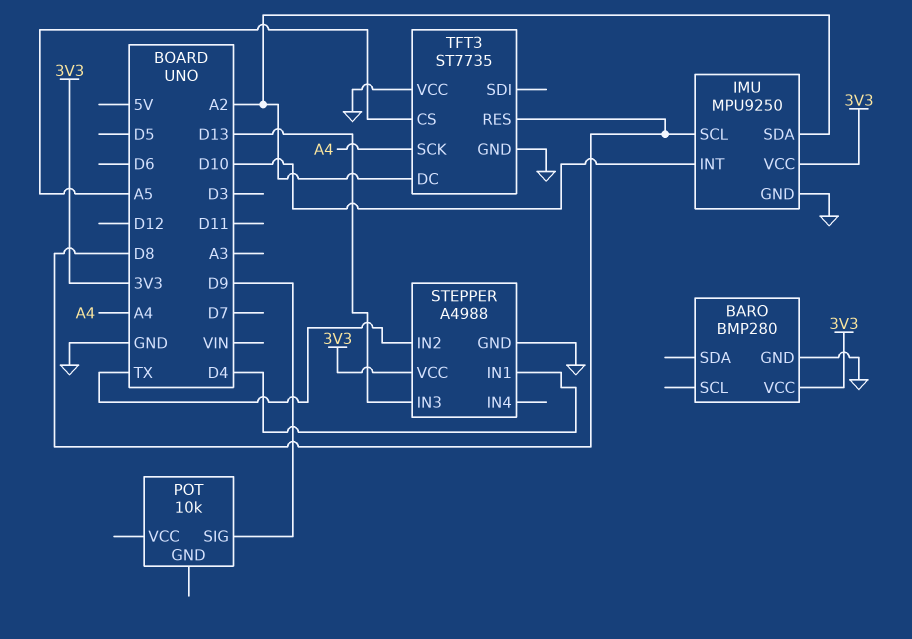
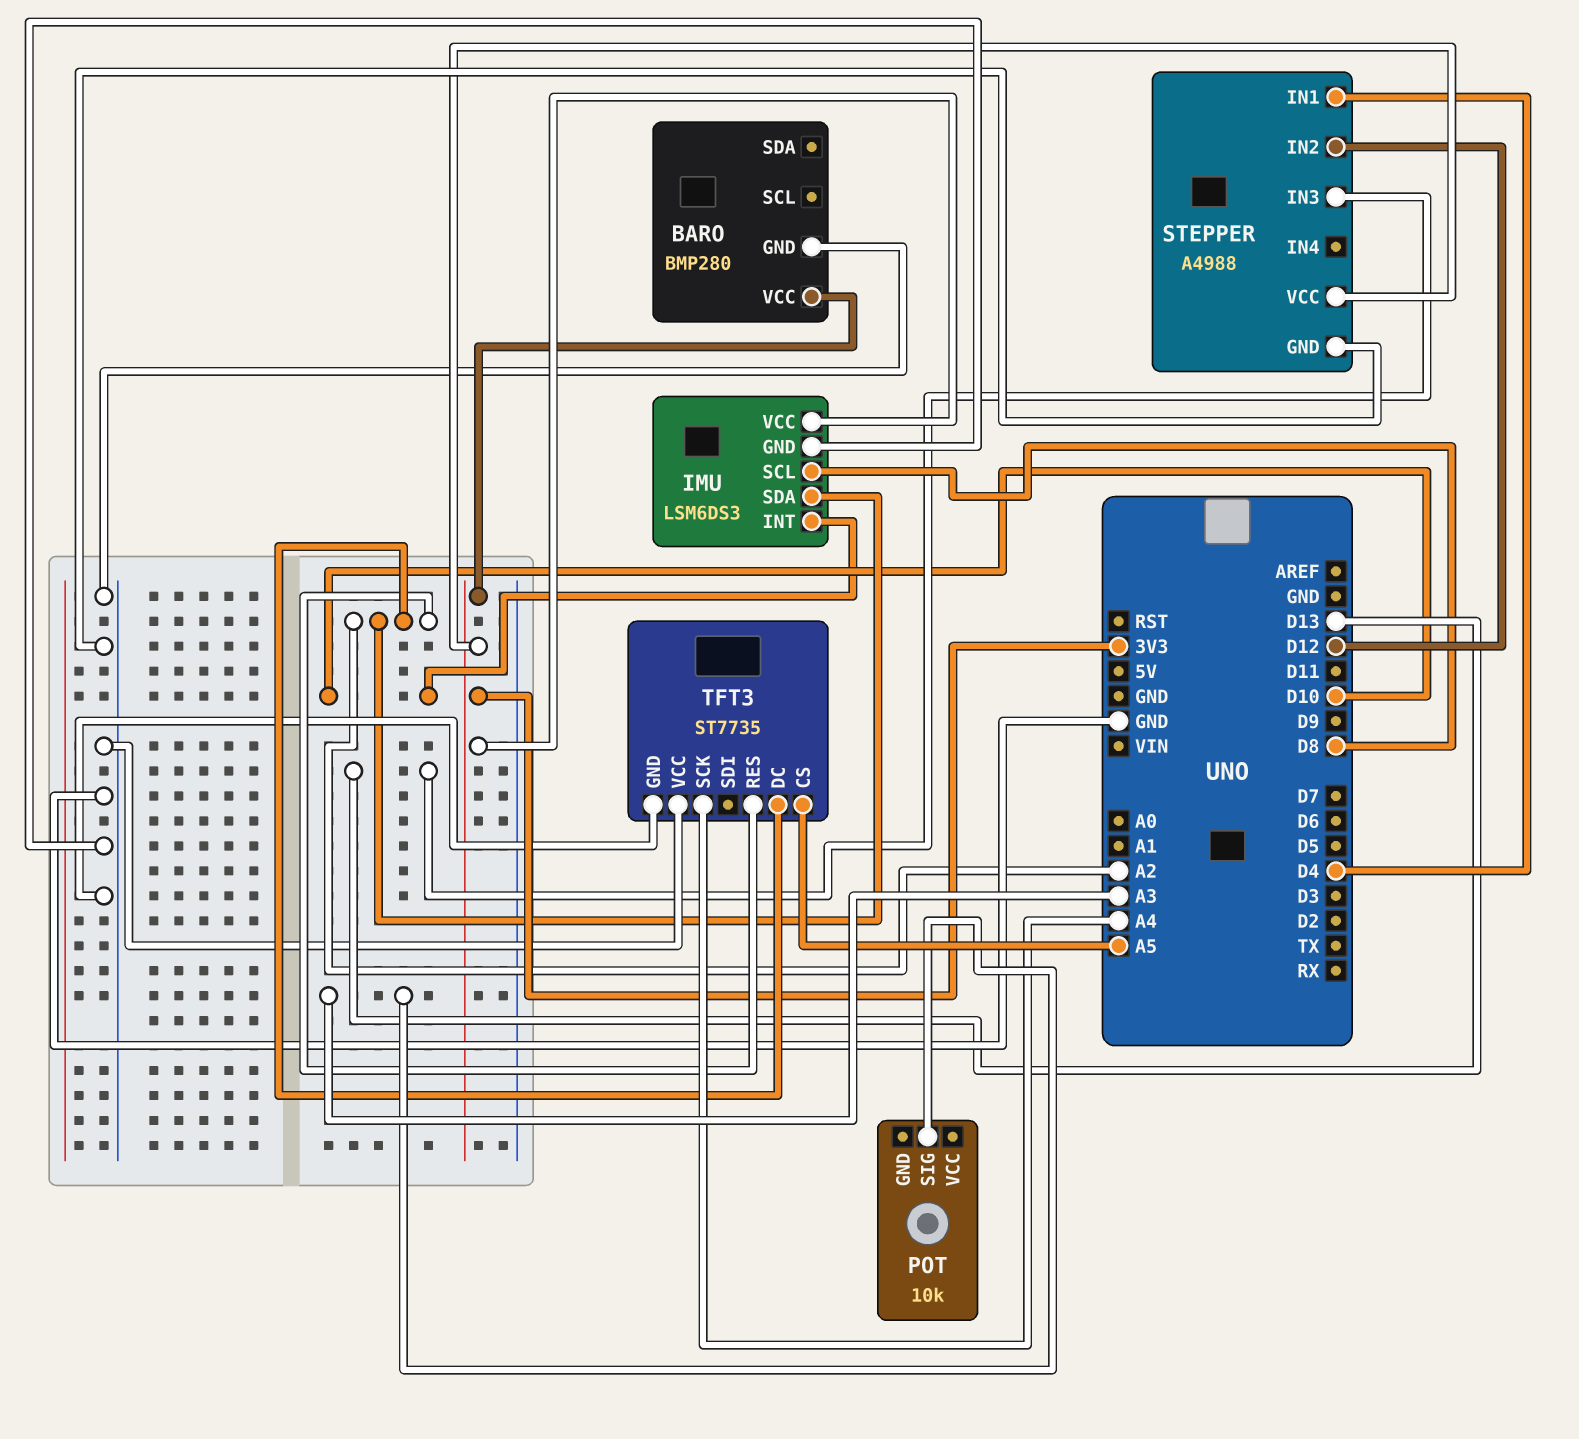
IMU: MPU9250 -> LSM6DS3
POT pin SIG: D9 -> A3
STEPPER pin IN2: TX -> D12
TFT3 pin RES: D8 -> A2

